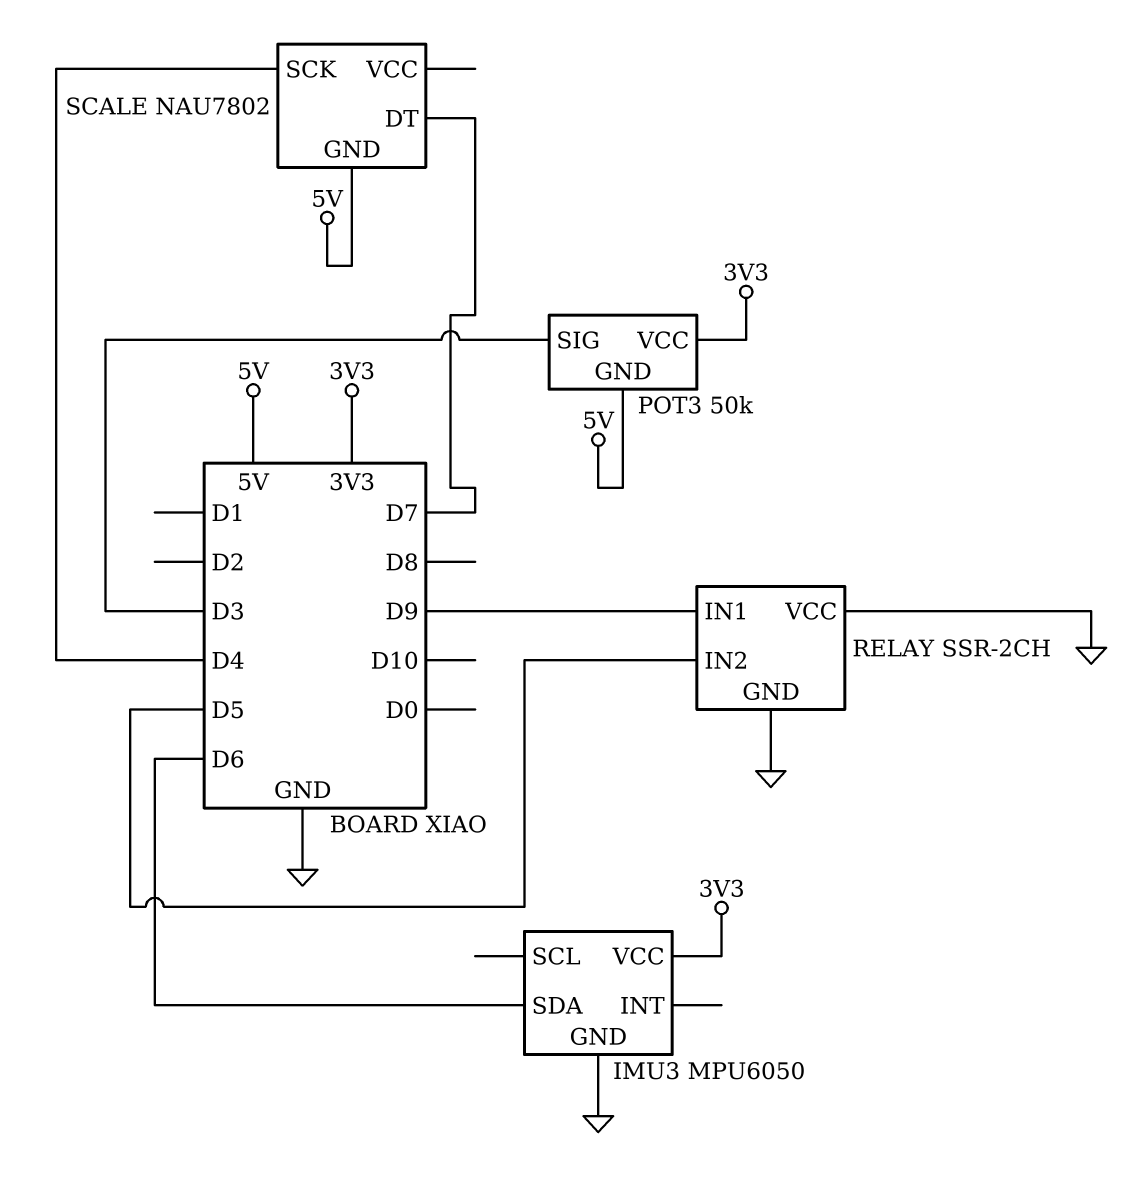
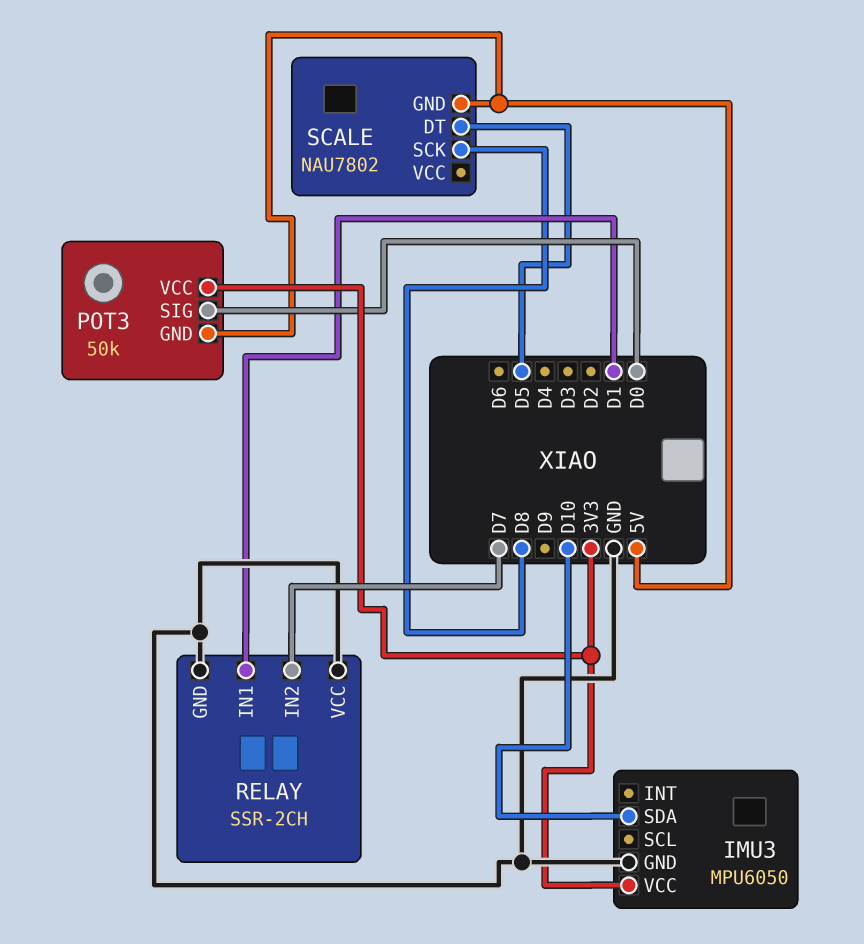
IMU3 pin SDA: D6 -> D10
POT3 pin SIG: D3 -> D0
RELAY pin IN1: D9 -> D1
RELAY pin IN2: D5 -> D7
SCALE pin DT: D7 -> D5
SCALE pin SCK: D4 -> D8

